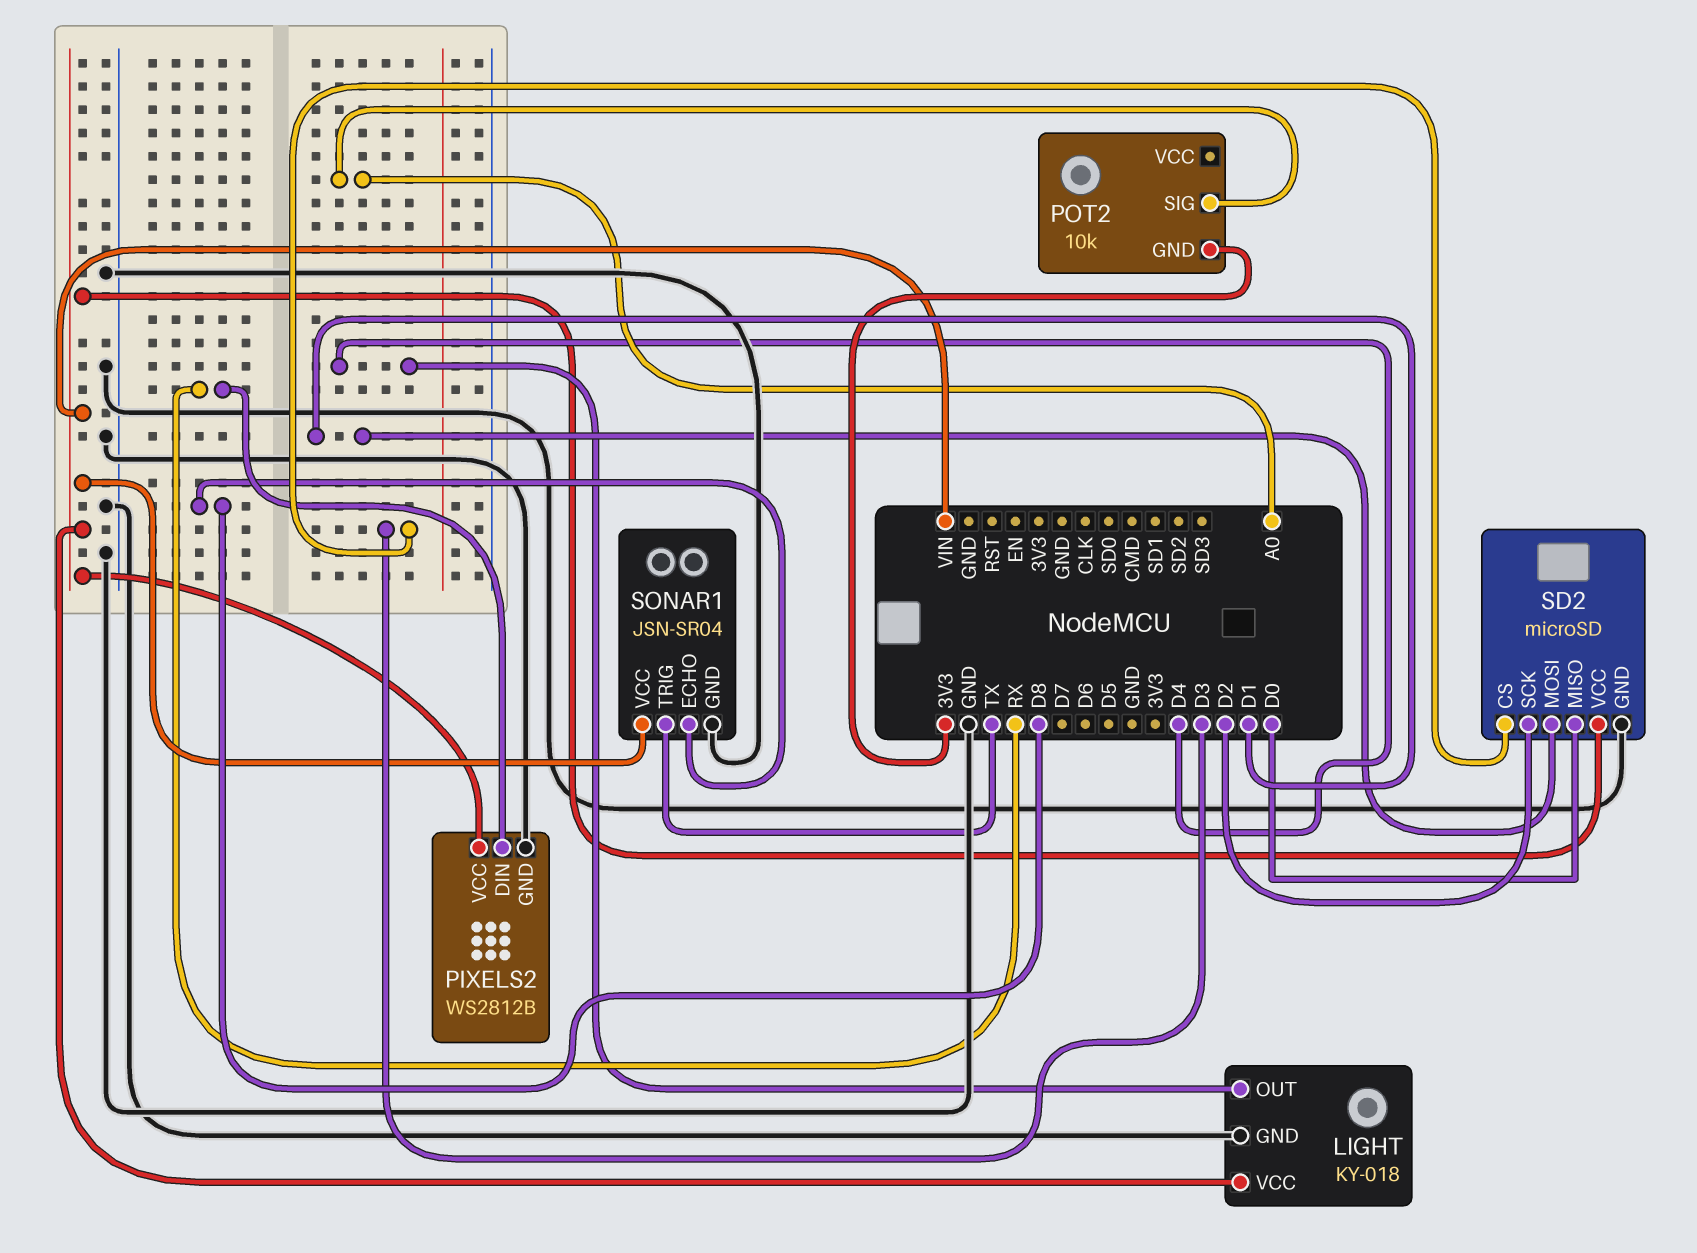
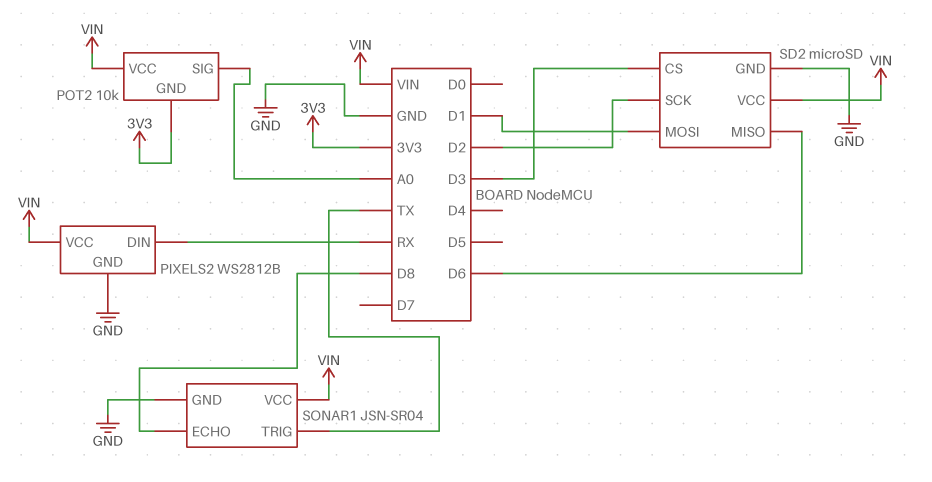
LIGHT: KY-018 -> none
LIGHT pin GND: GND -> none
LIGHT pin OUT: D4 -> none
LIGHT pin VCC: VIN -> none
POT2 pin VCC: none -> VIN
SD2 pin MISO: D0 -> D6

